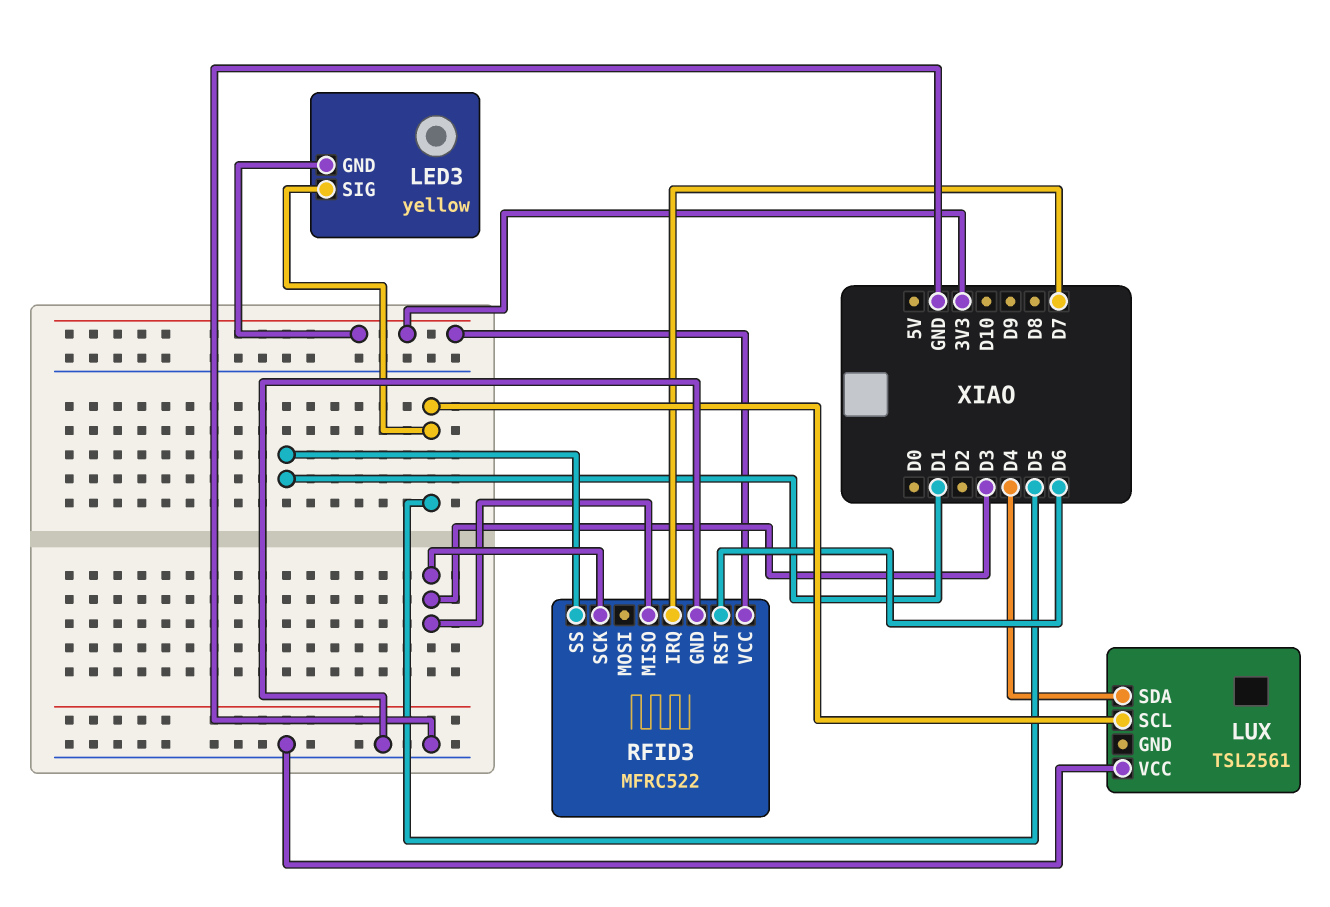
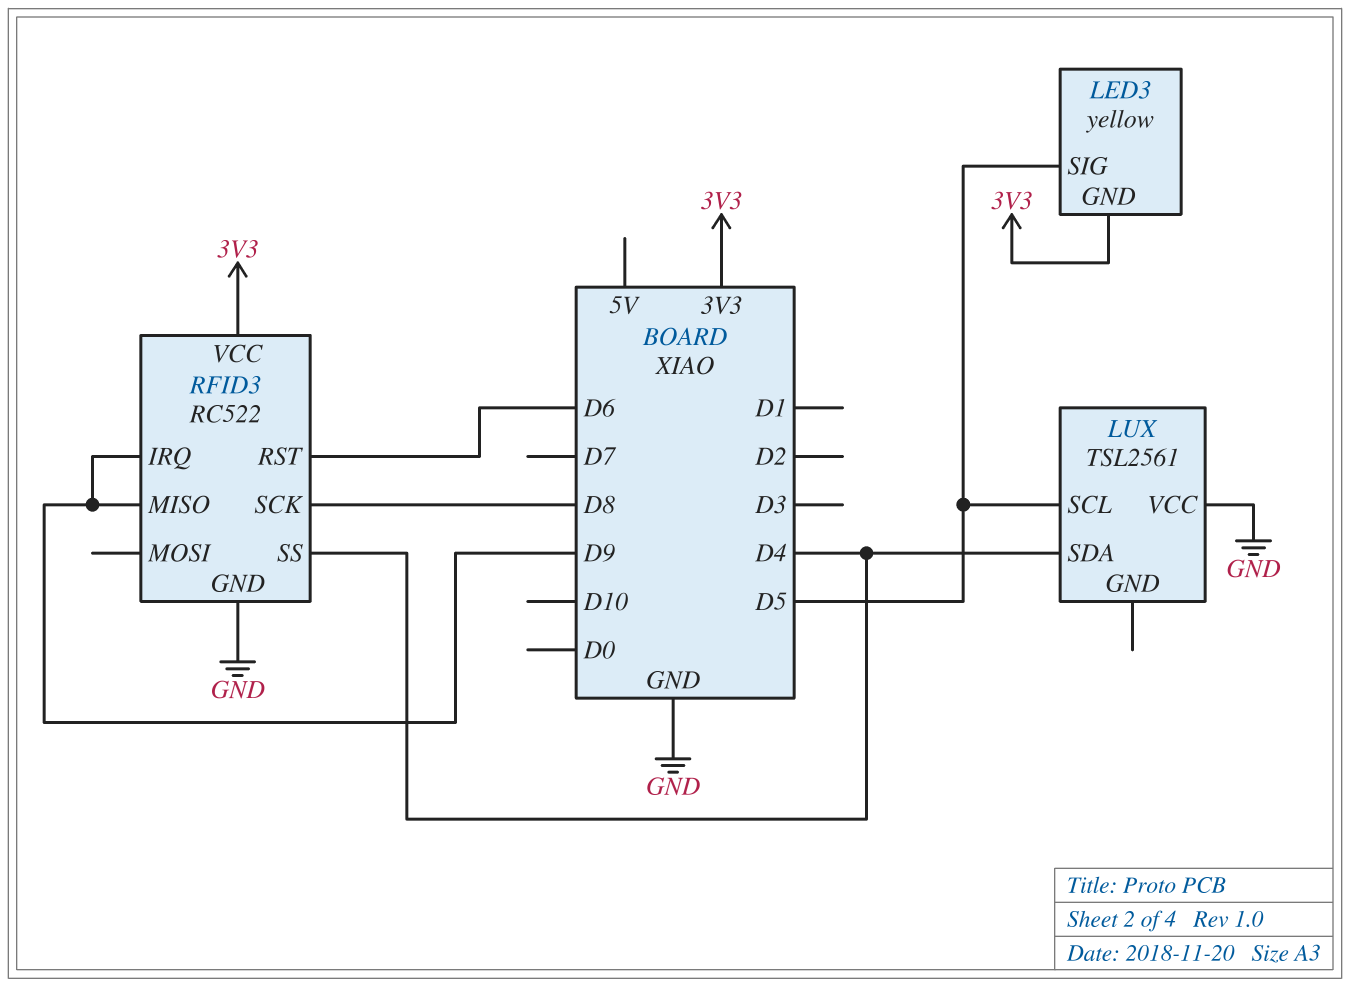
RFID3: MFRC522 -> RC522
RFID3 pin IRQ: D7 -> D9
RFID3 pin MISO: D3 -> D9
RFID3 pin SCK: D3 -> D8
RFID3 pin SS: D1 -> D4

